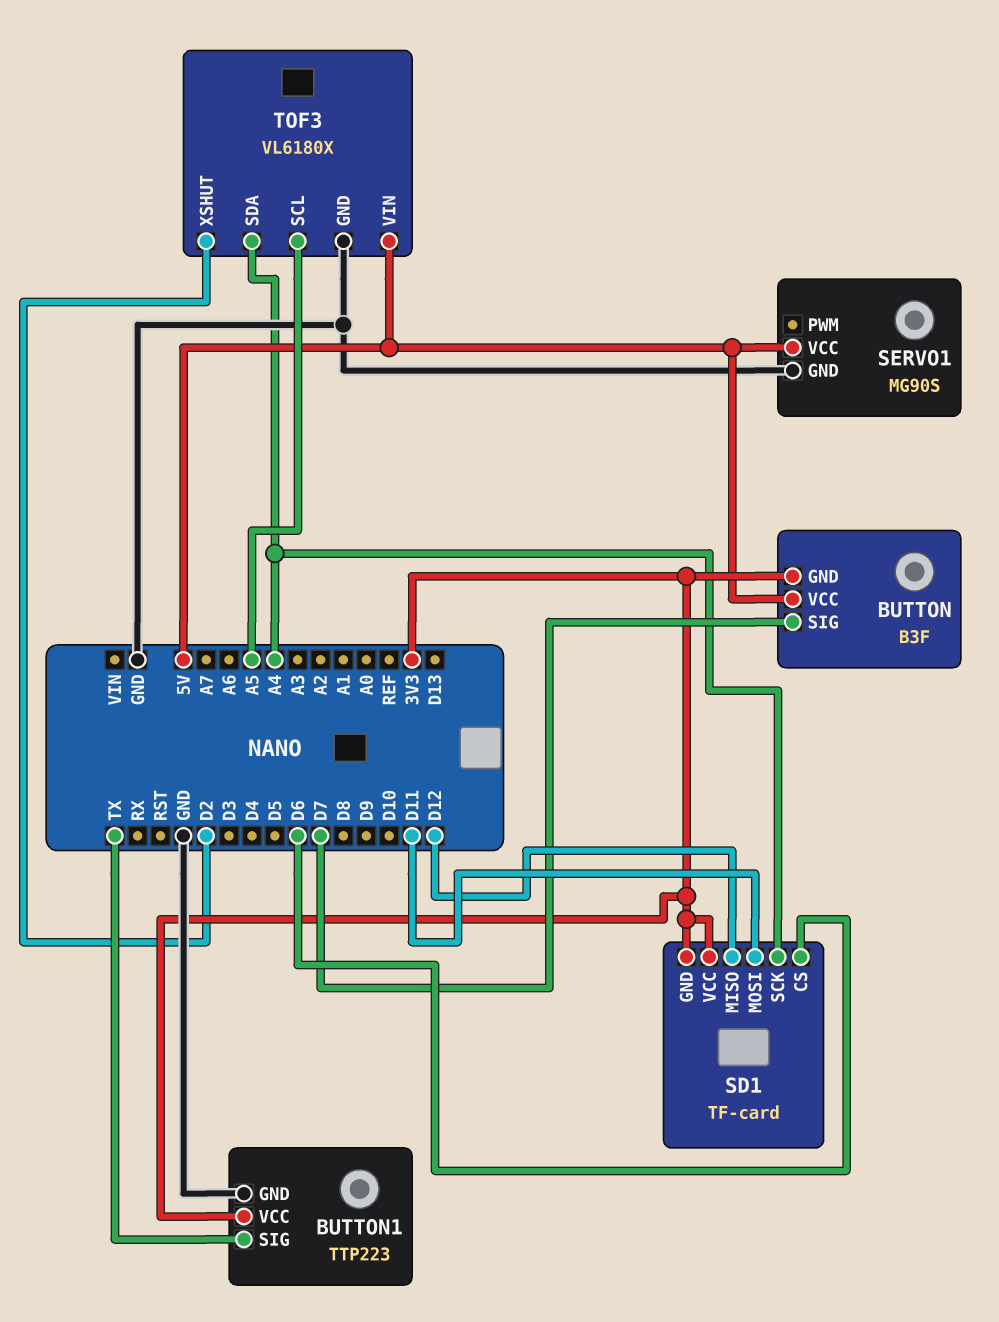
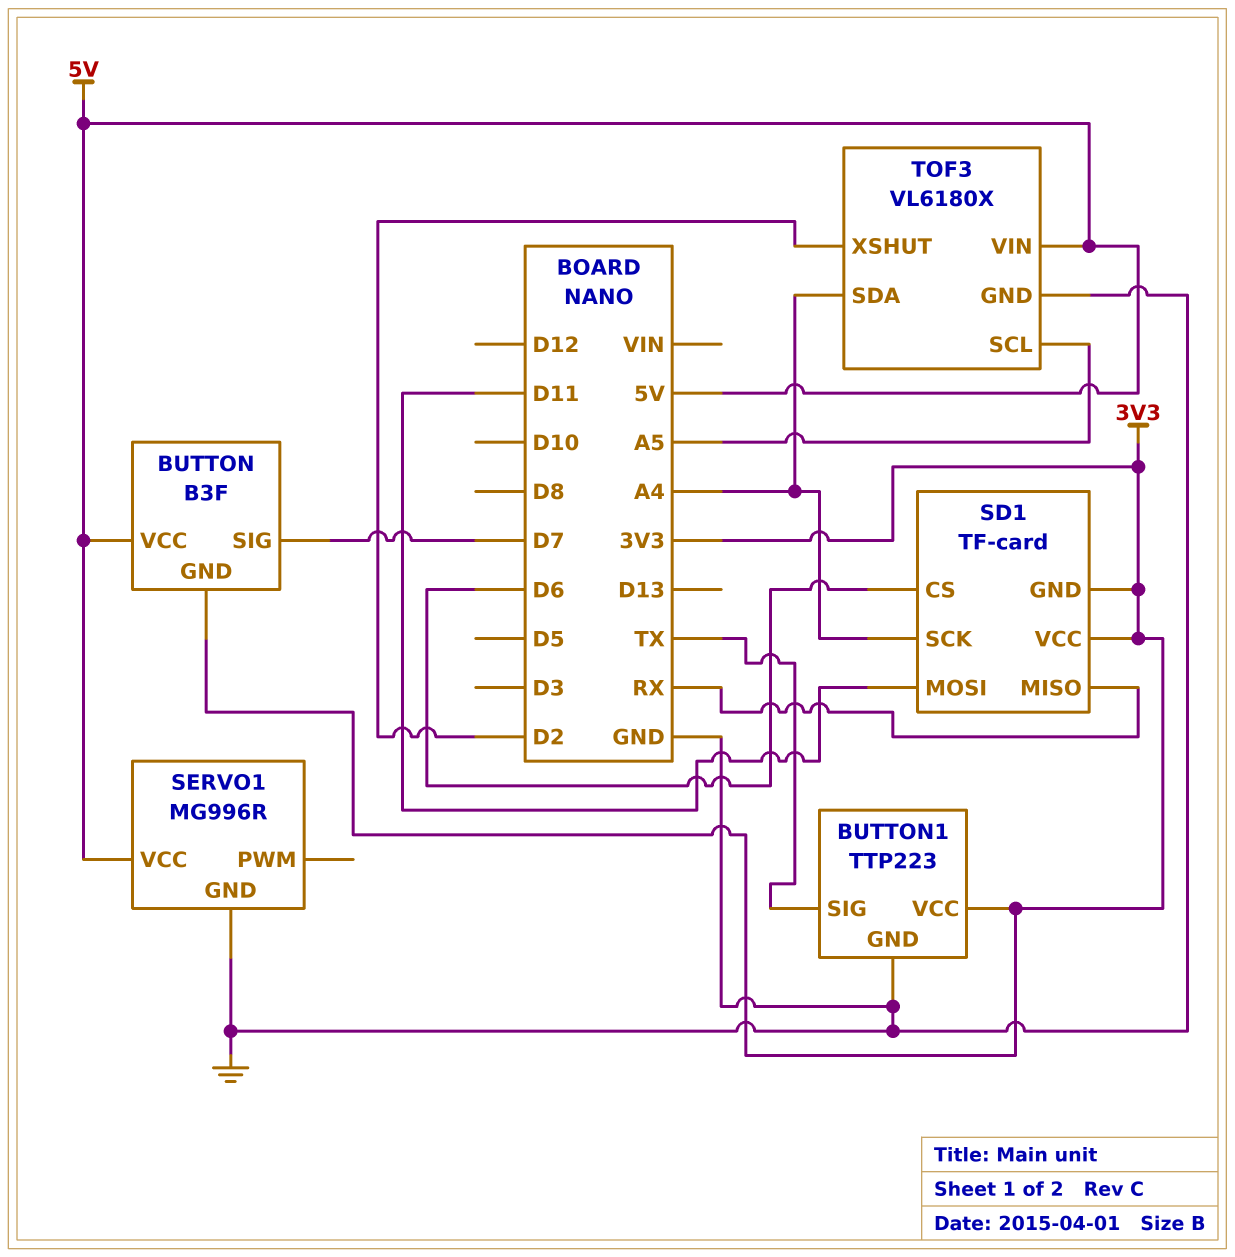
SD1 pin MISO: D12 -> RX
SERVO1: MG90S -> MG996R

